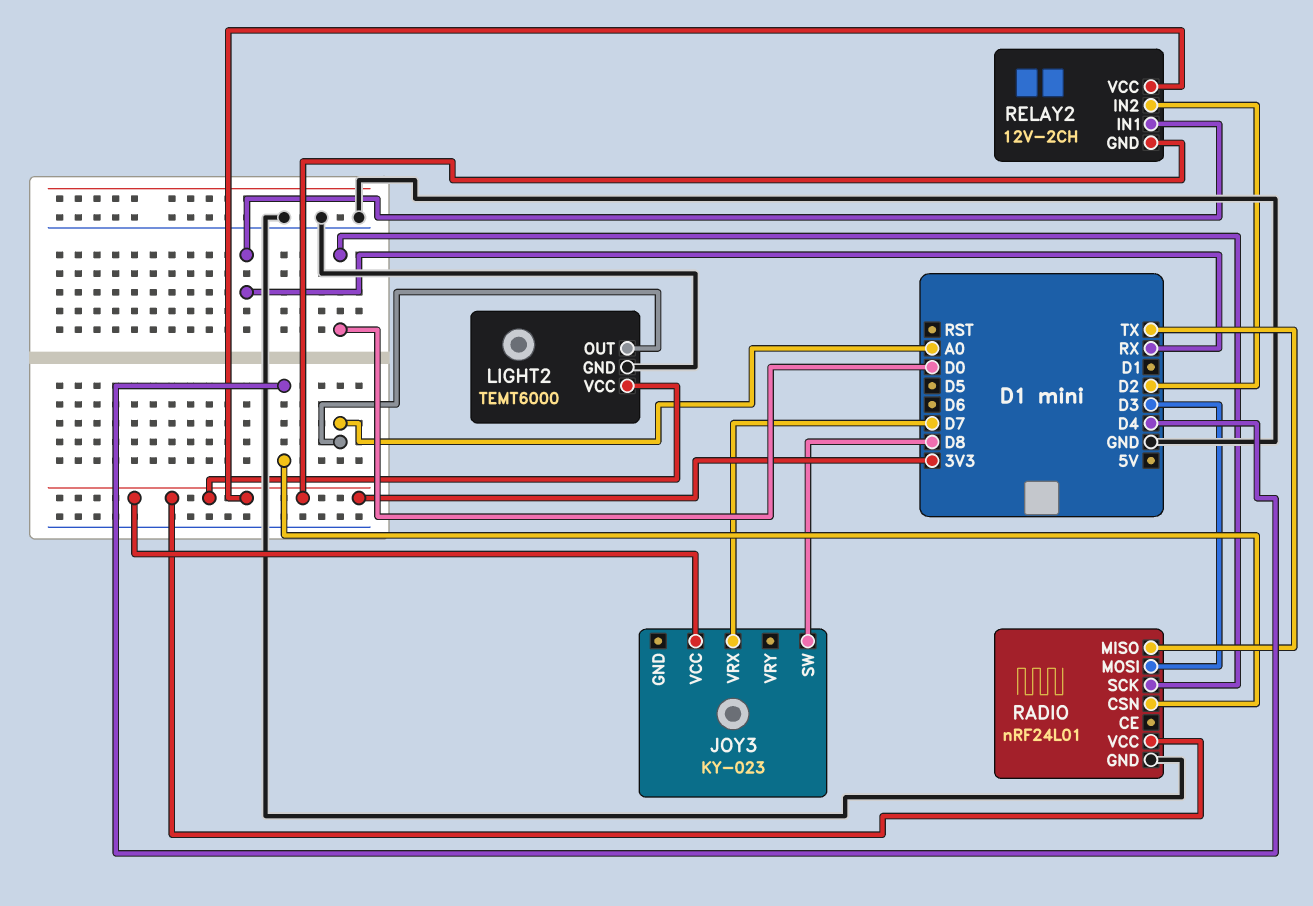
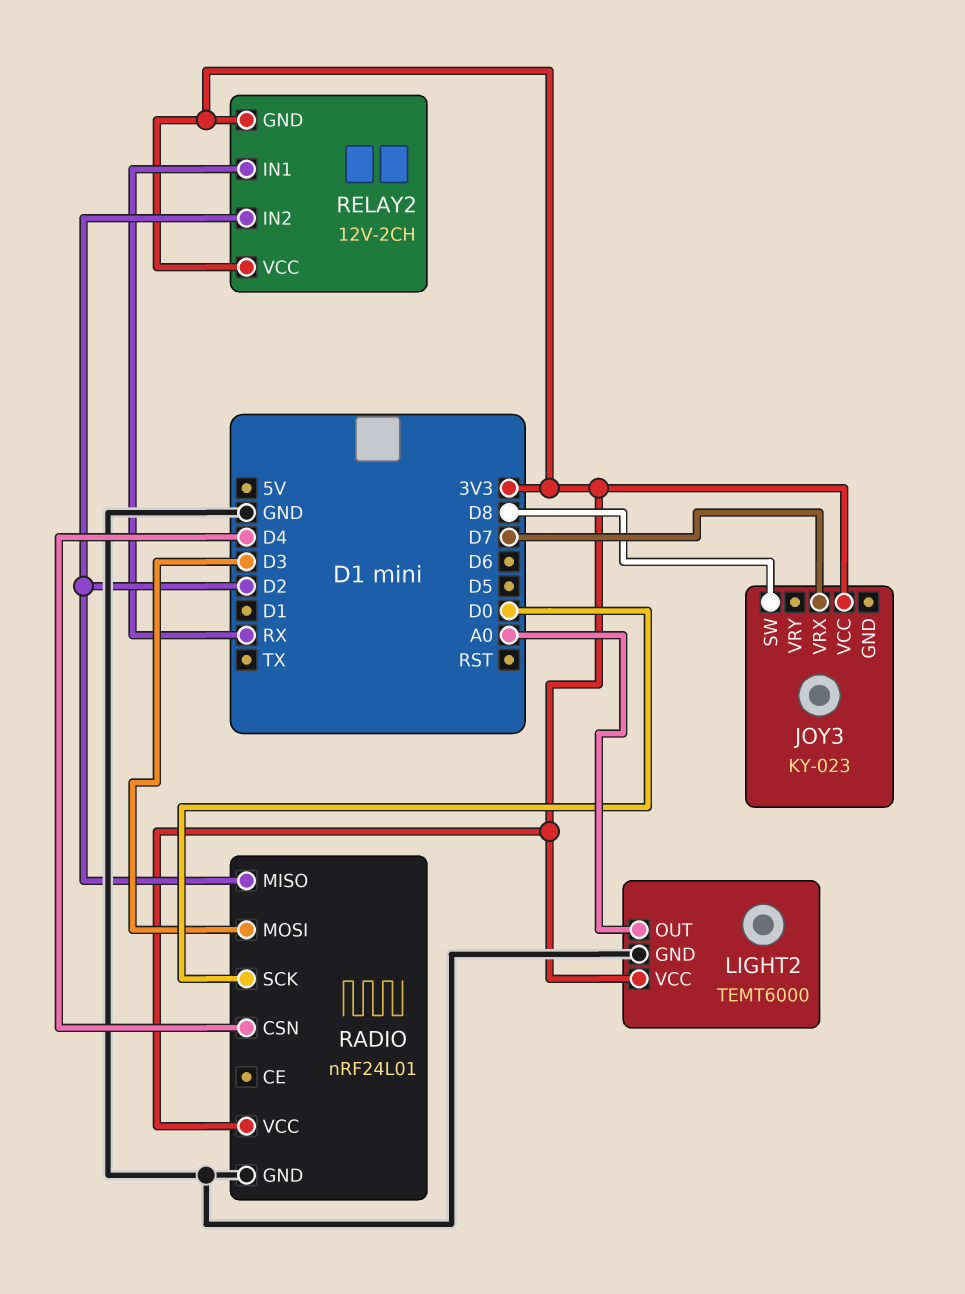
RADIO pin MISO: TX -> D2

